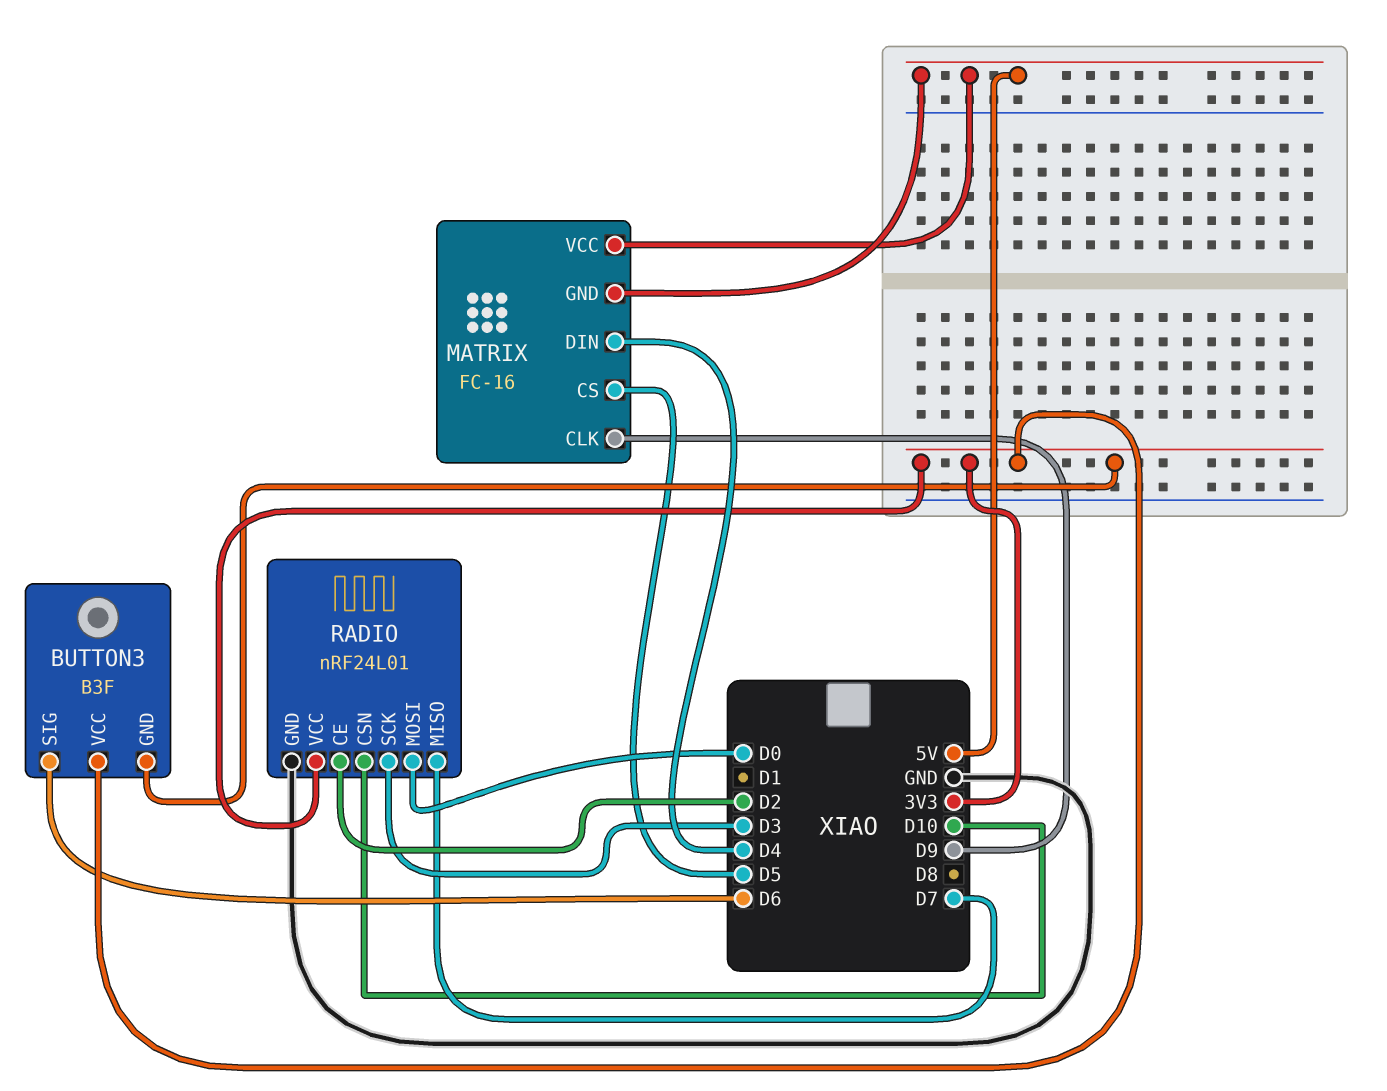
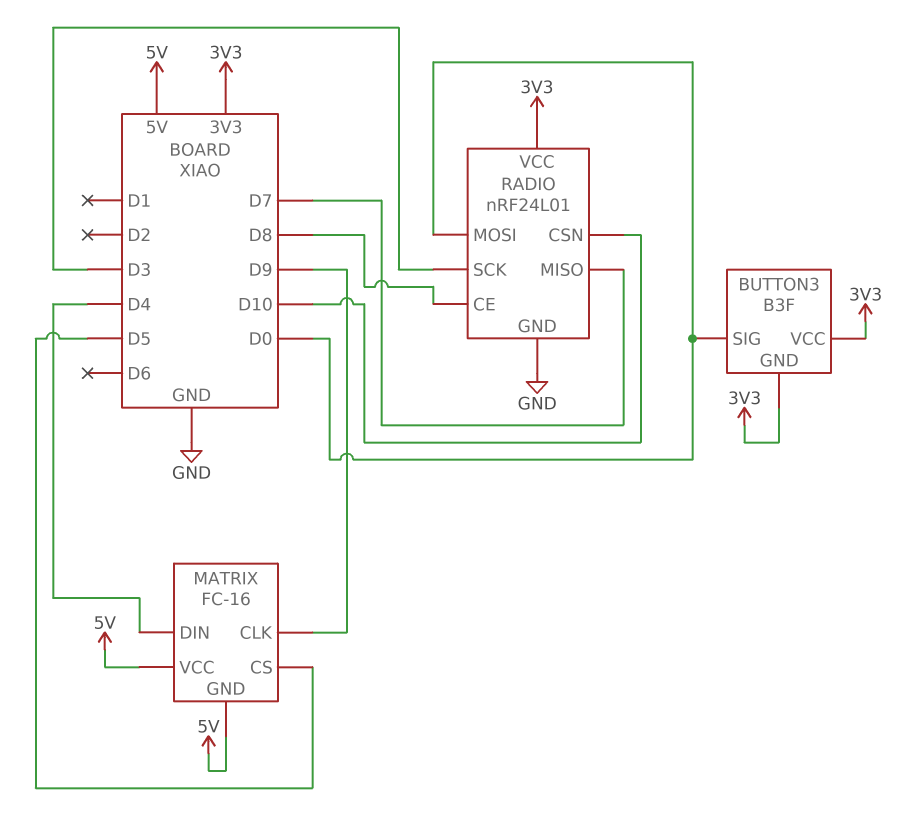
BUTTON3 pin SIG: D6 -> D0
RADIO pin CE: D2 -> D8

